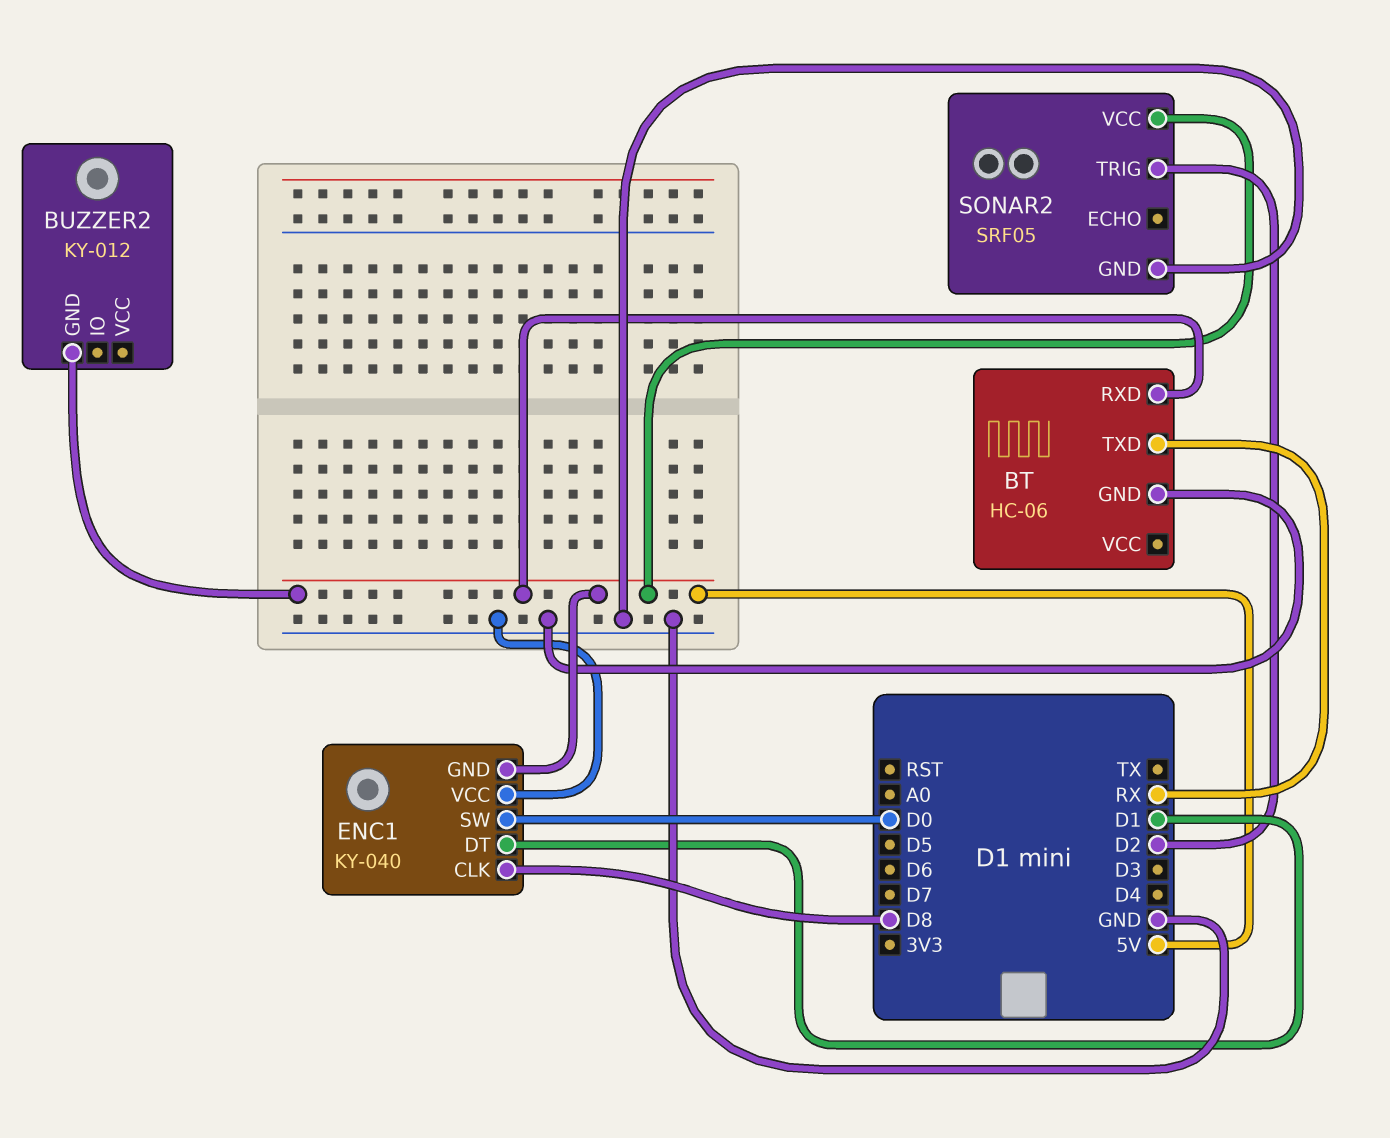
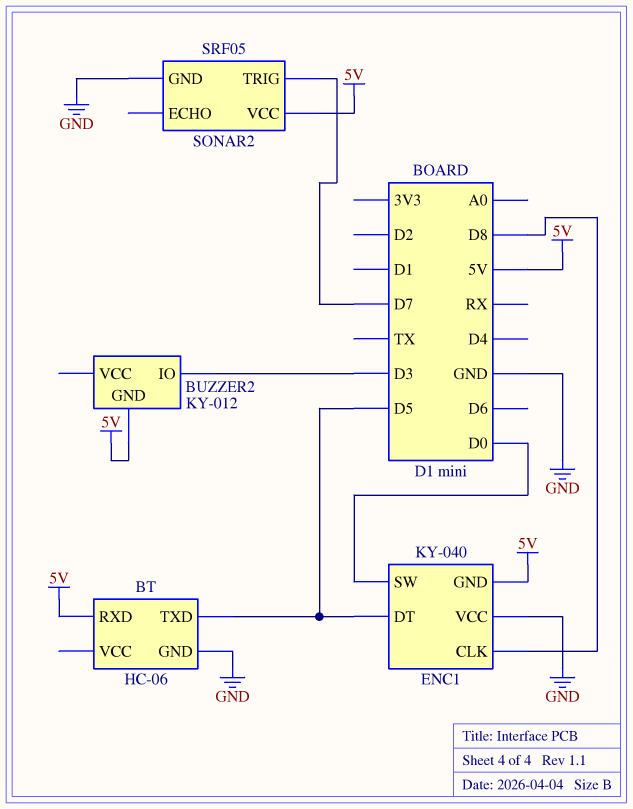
BT pin TXD: RX -> D5
BUZZER2 pin IO: none -> D3
ENC1 pin DT: D1 -> D5
SONAR2 pin TRIG: D2 -> D7

